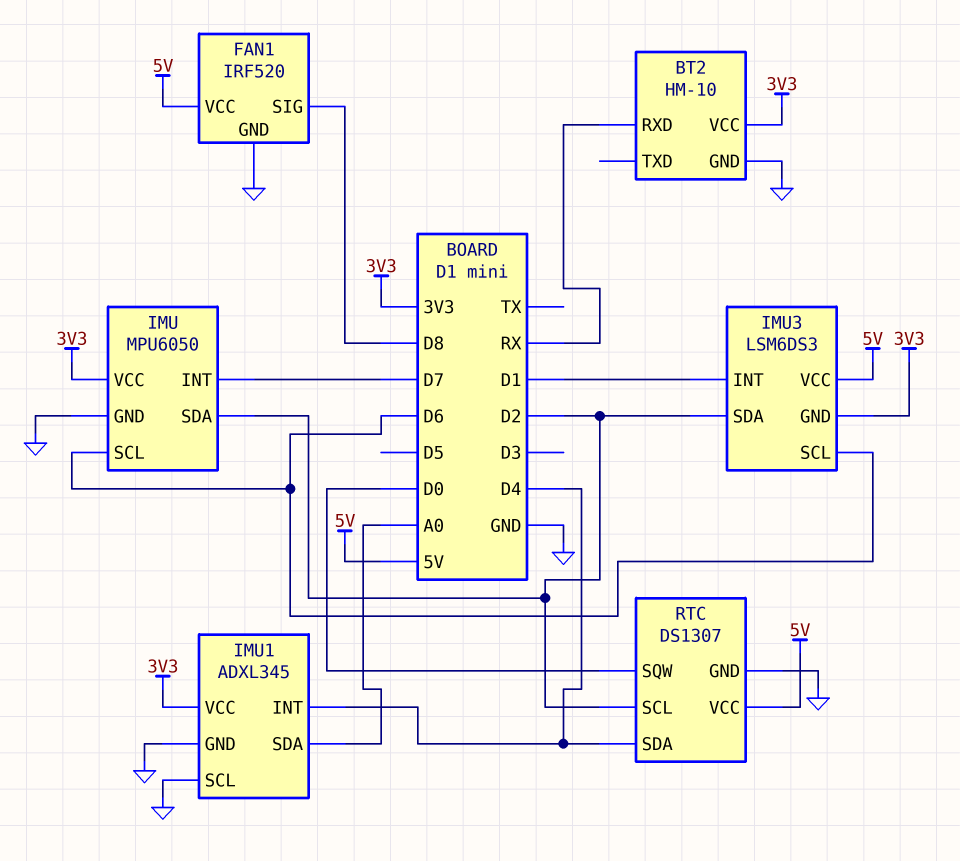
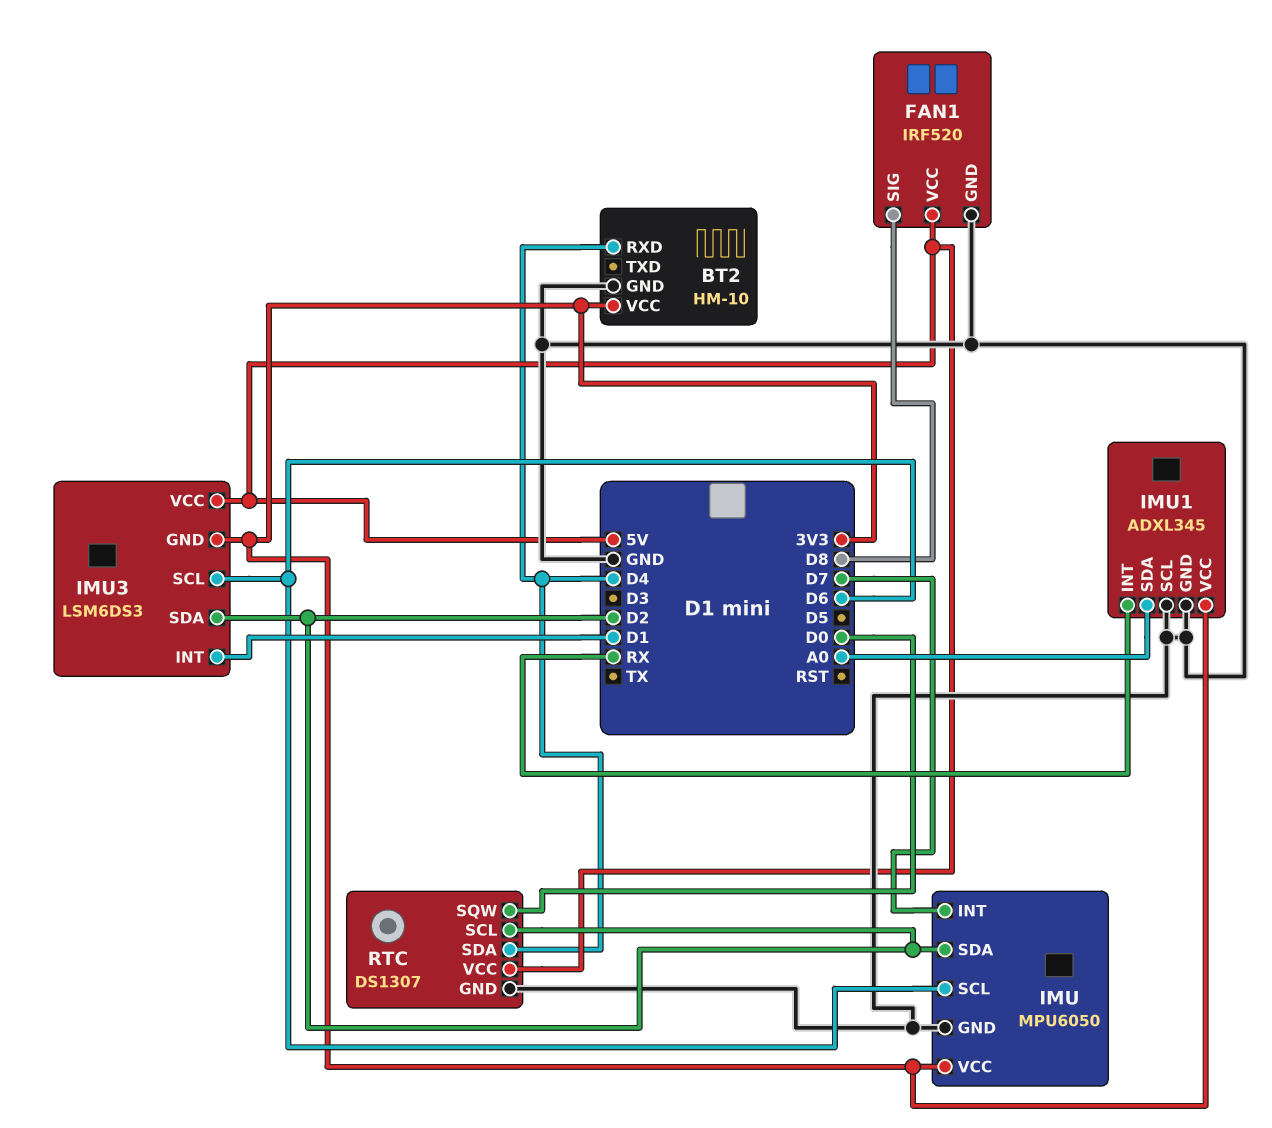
BT2 pin RXD: RX -> D4
IMU1 pin INT: D4 -> RX

